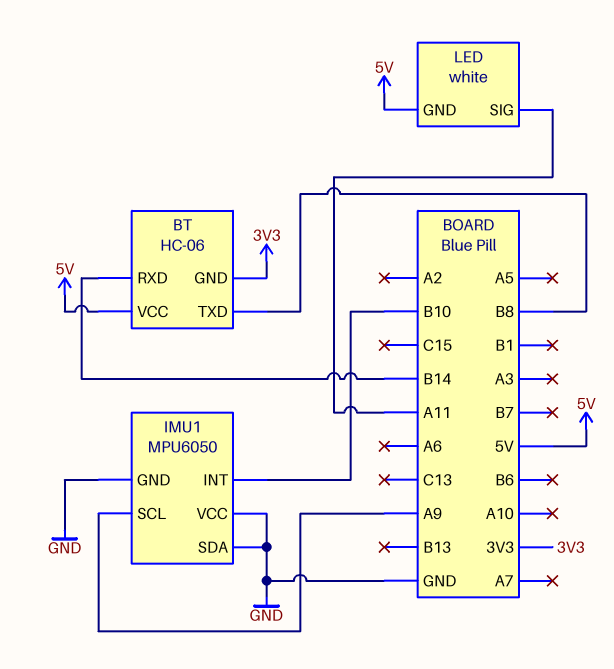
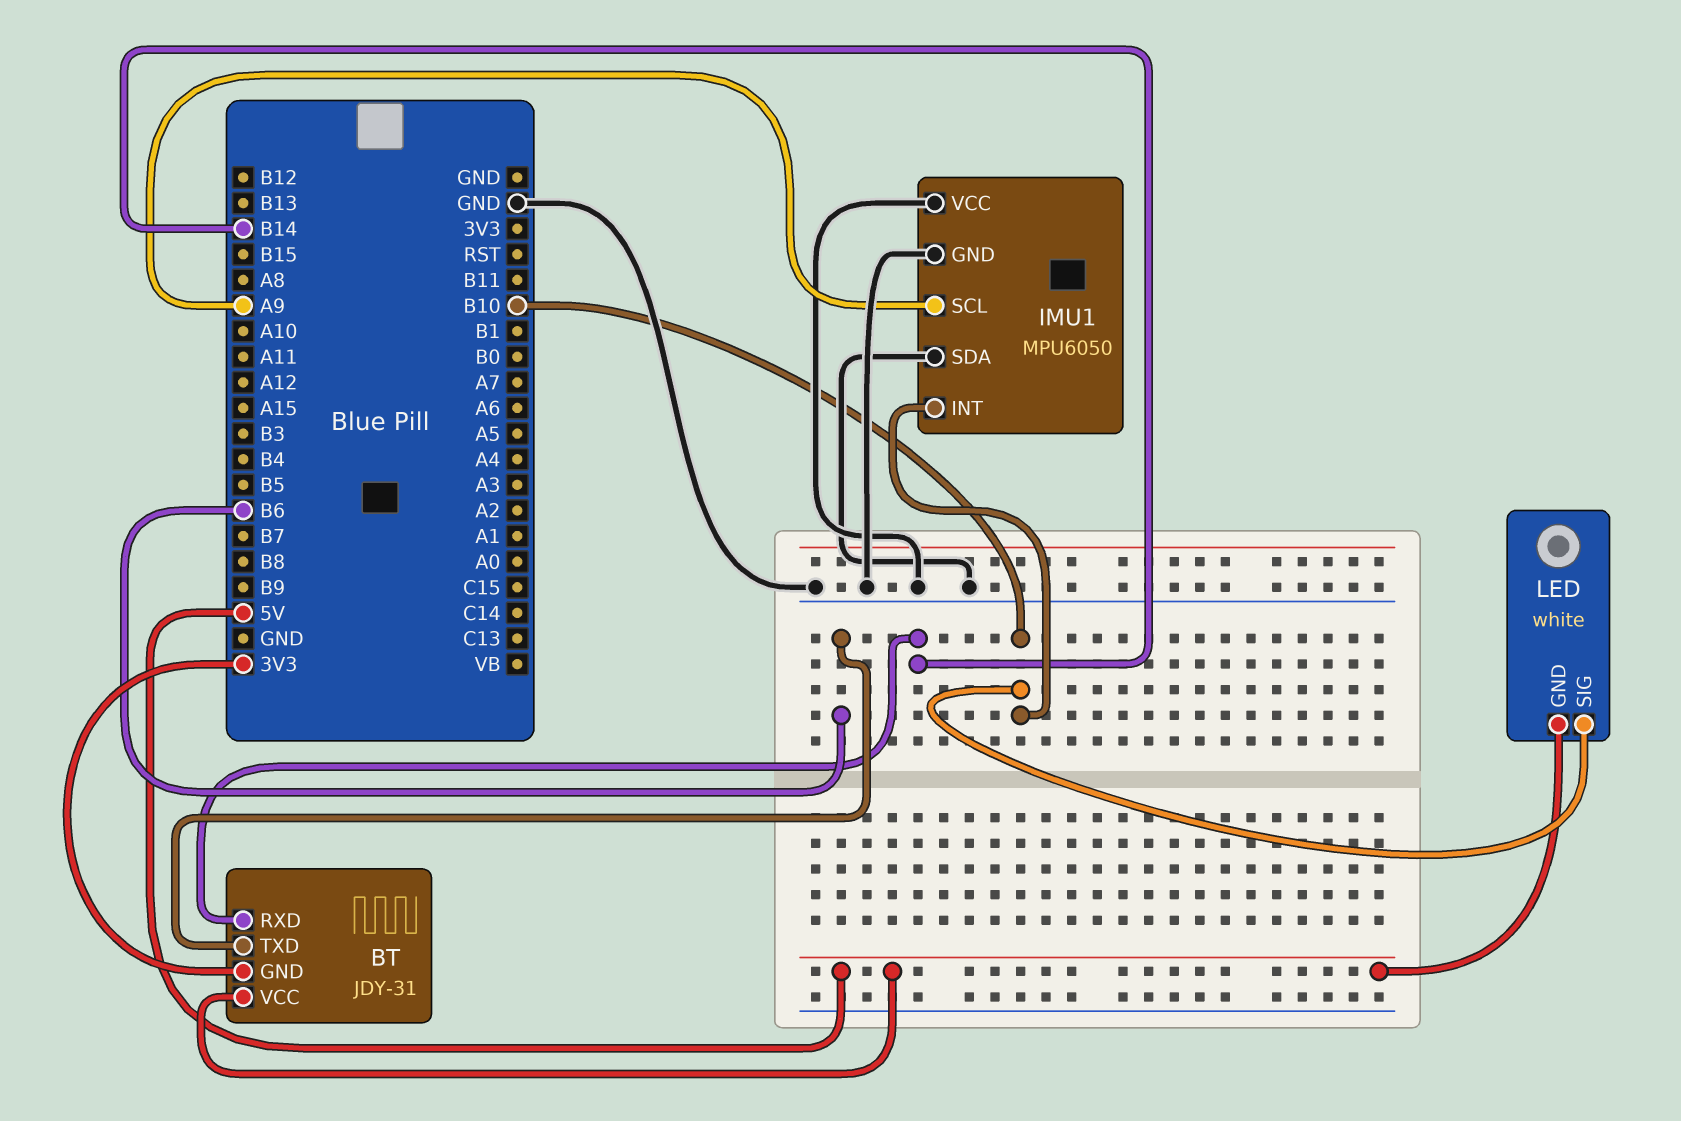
BT: HC-06 -> JDY-31
BT pin TXD: B8 -> B6
LED pin SIG: A11 -> B10

